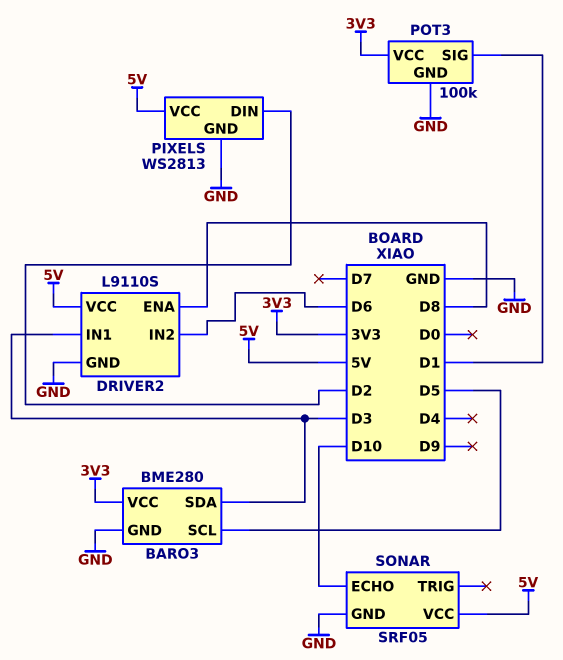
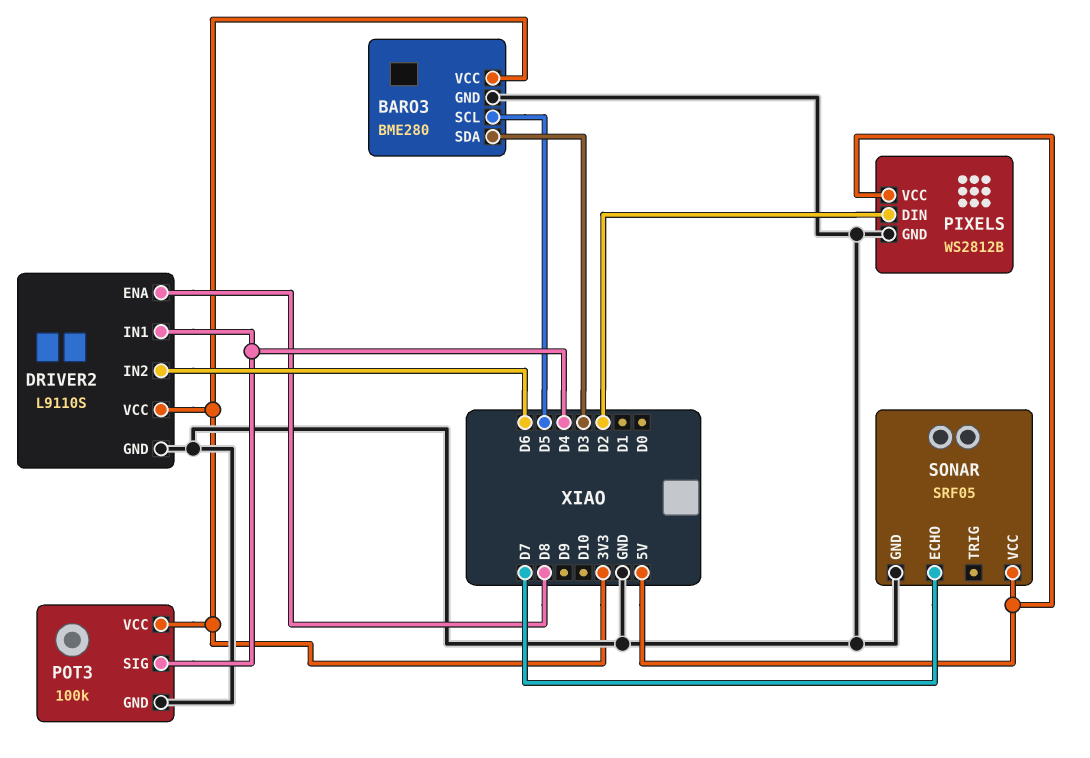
DRIVER2 pin IN1: D3 -> D4
DRIVER2 pin VCC: 5V -> 3V3
PIXELS: WS2813 -> WS2812B
POT3 pin SIG: D1 -> D4
SONAR pin ECHO: D10 -> D7

